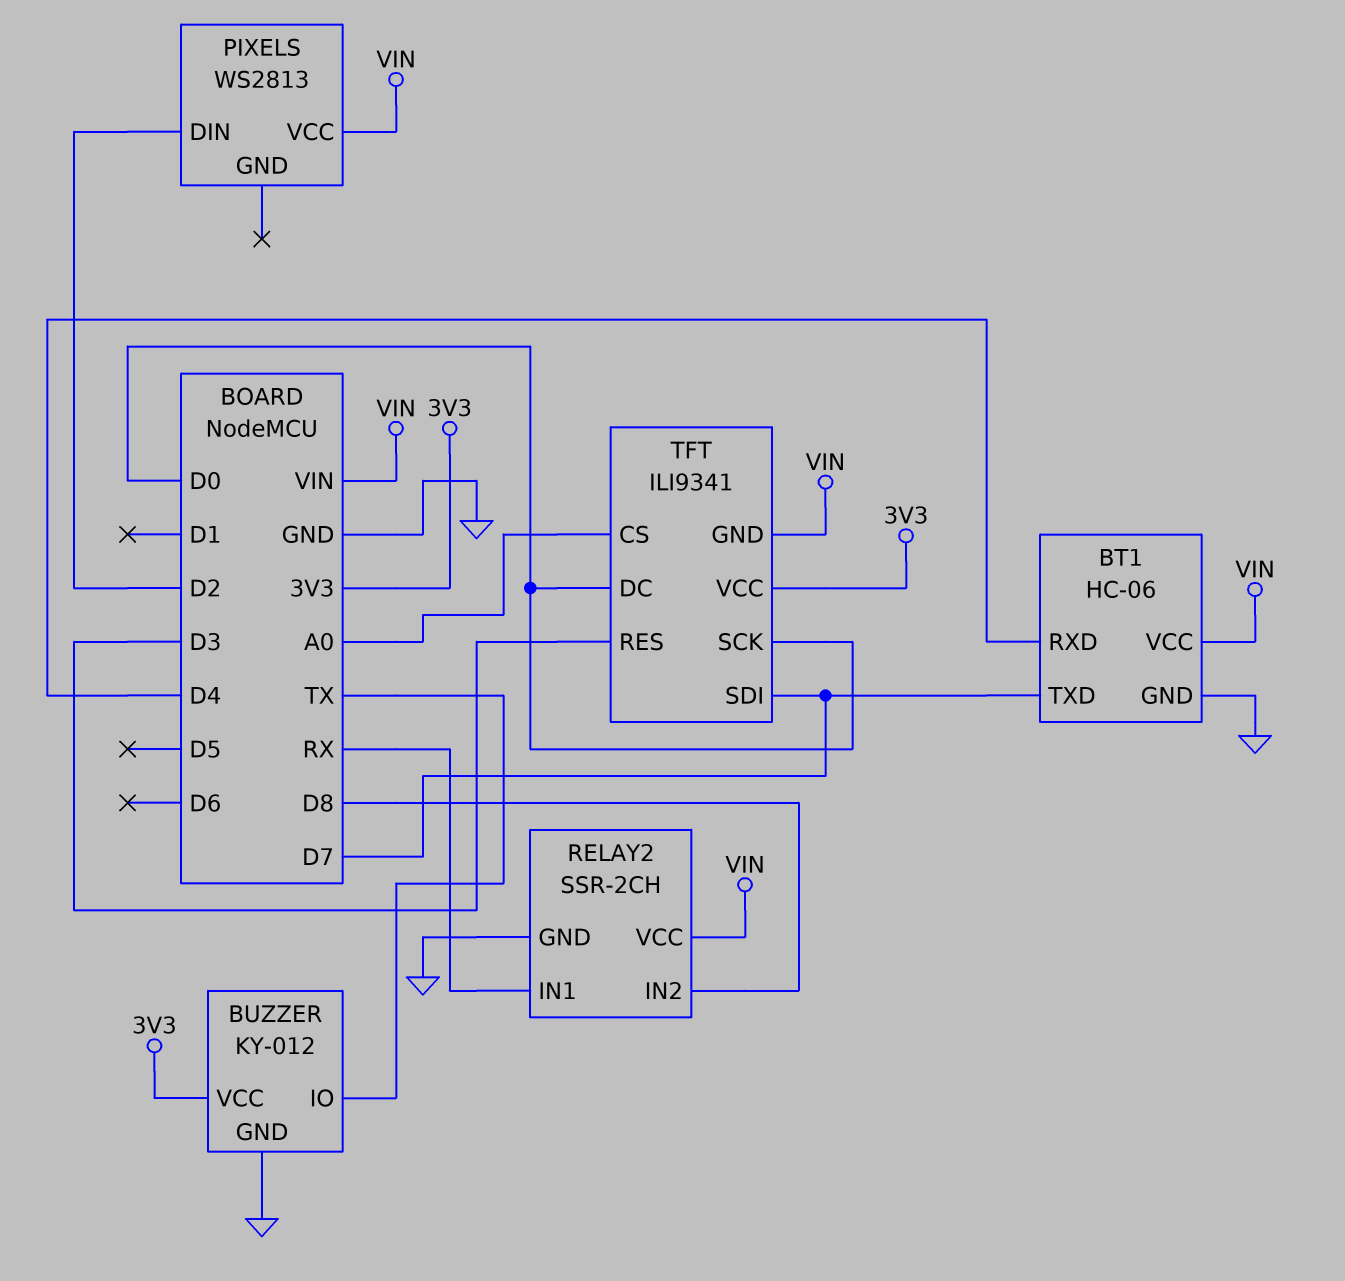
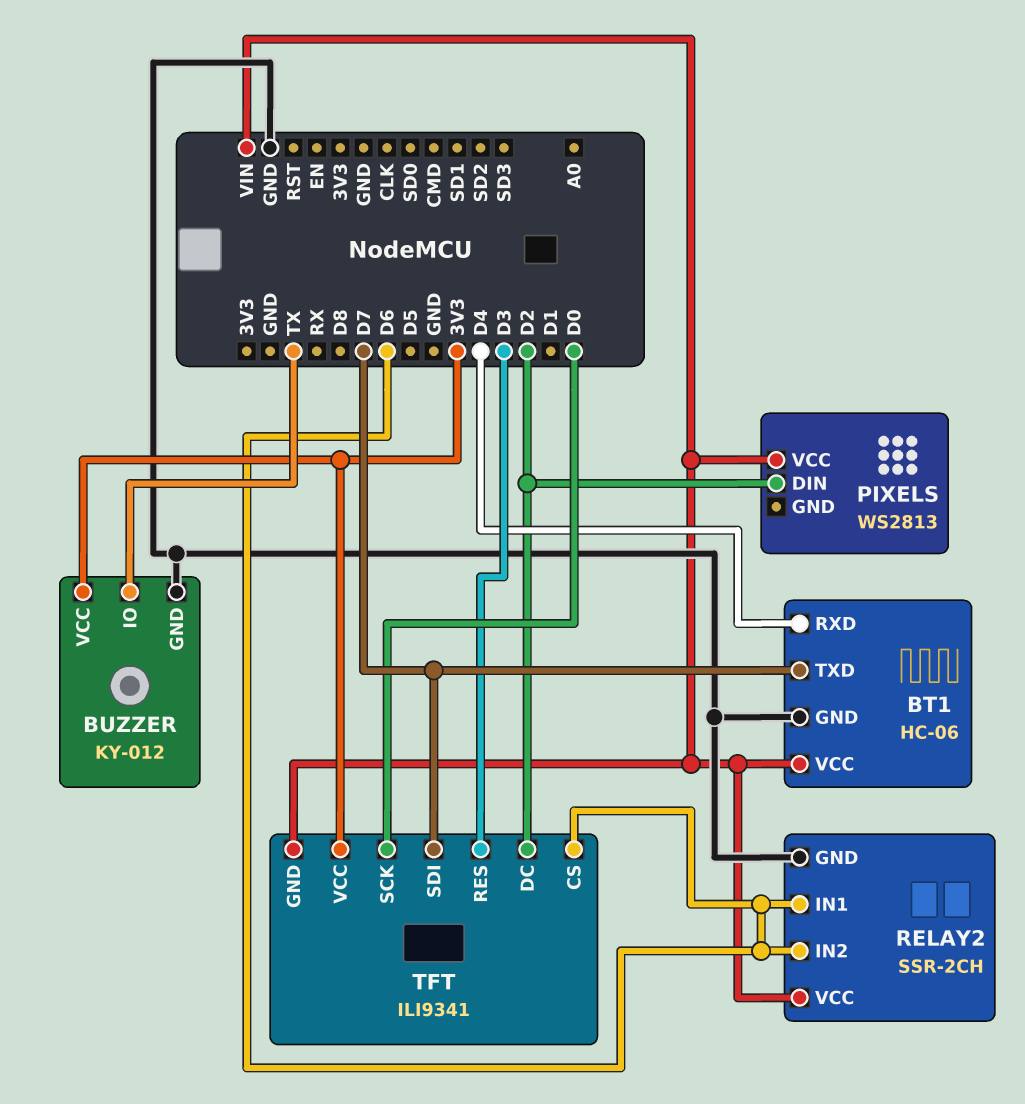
RELAY2 pin IN1: RX -> D6
RELAY2 pin IN2: D8 -> D6
TFT pin CS: A0 -> D6
TFT pin DC: D0 -> D2

